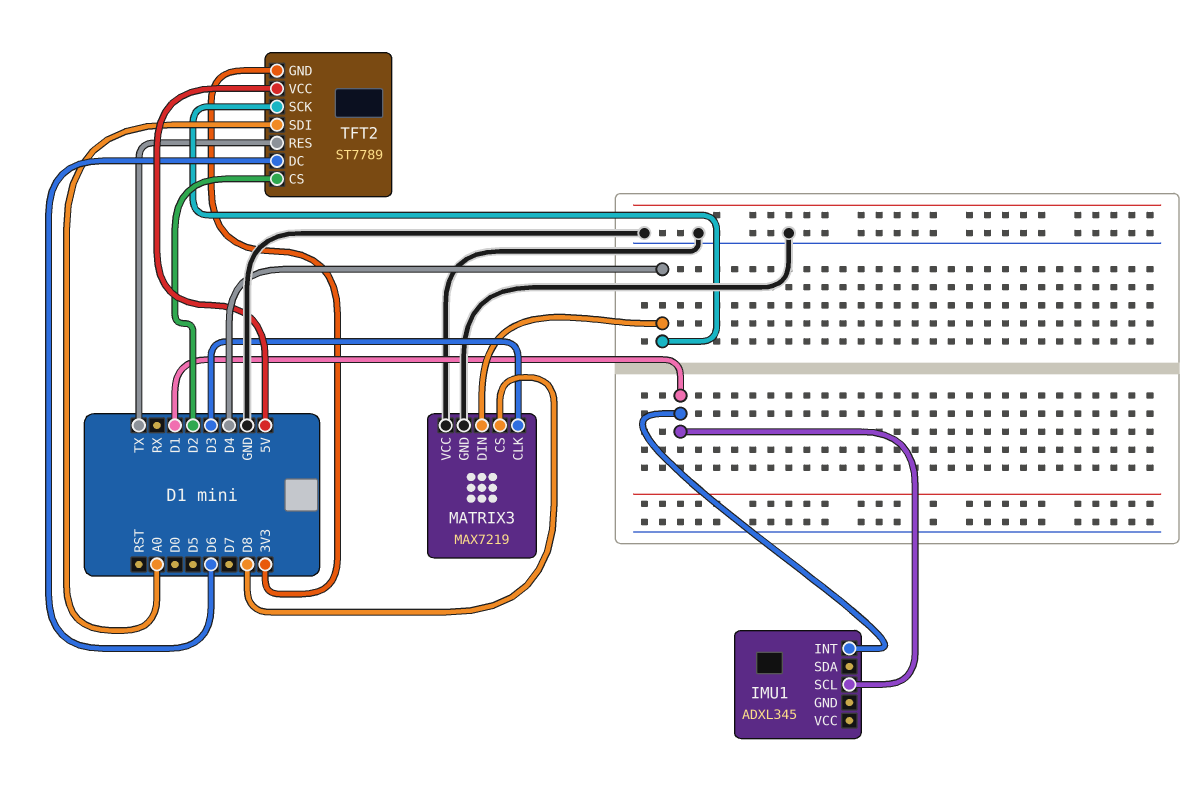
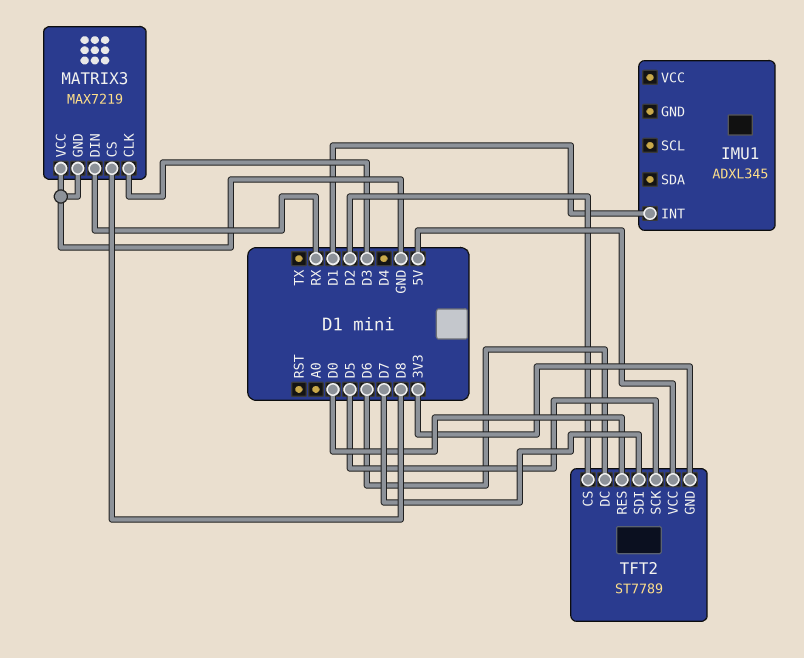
IMU1 pin SCL: D1 -> none
MATRIX3 pin DIN: D4 -> RX
TFT2 pin RES: TX -> D0
TFT2 pin SCK: D4 -> D5
TFT2 pin SDI: A0 -> D7

